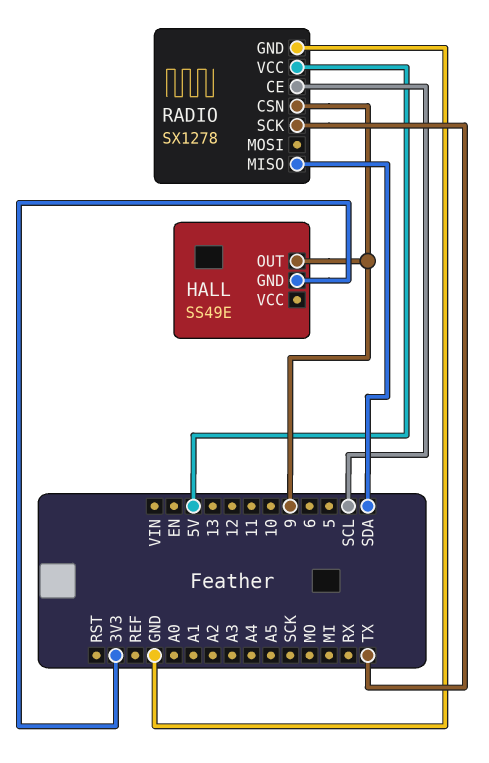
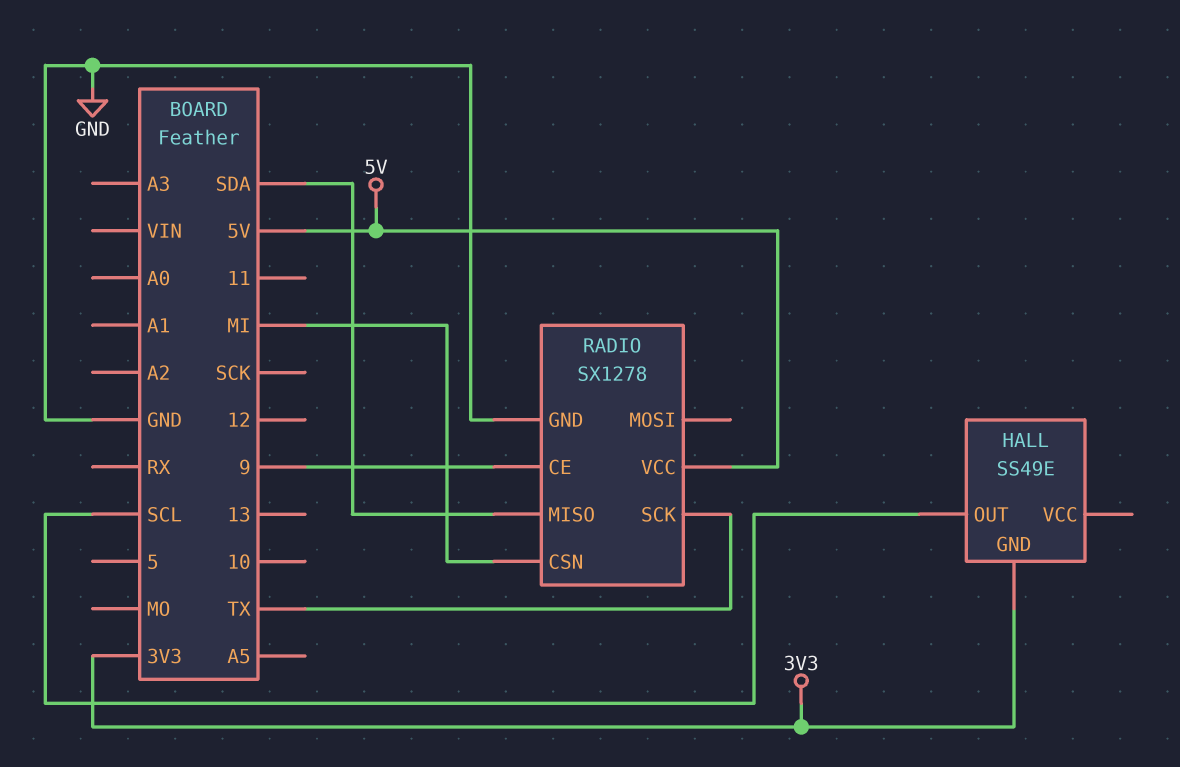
HALL pin OUT: 9 -> SCL
RADIO pin CE: SCL -> 9
RADIO pin CSN: 9 -> MI

